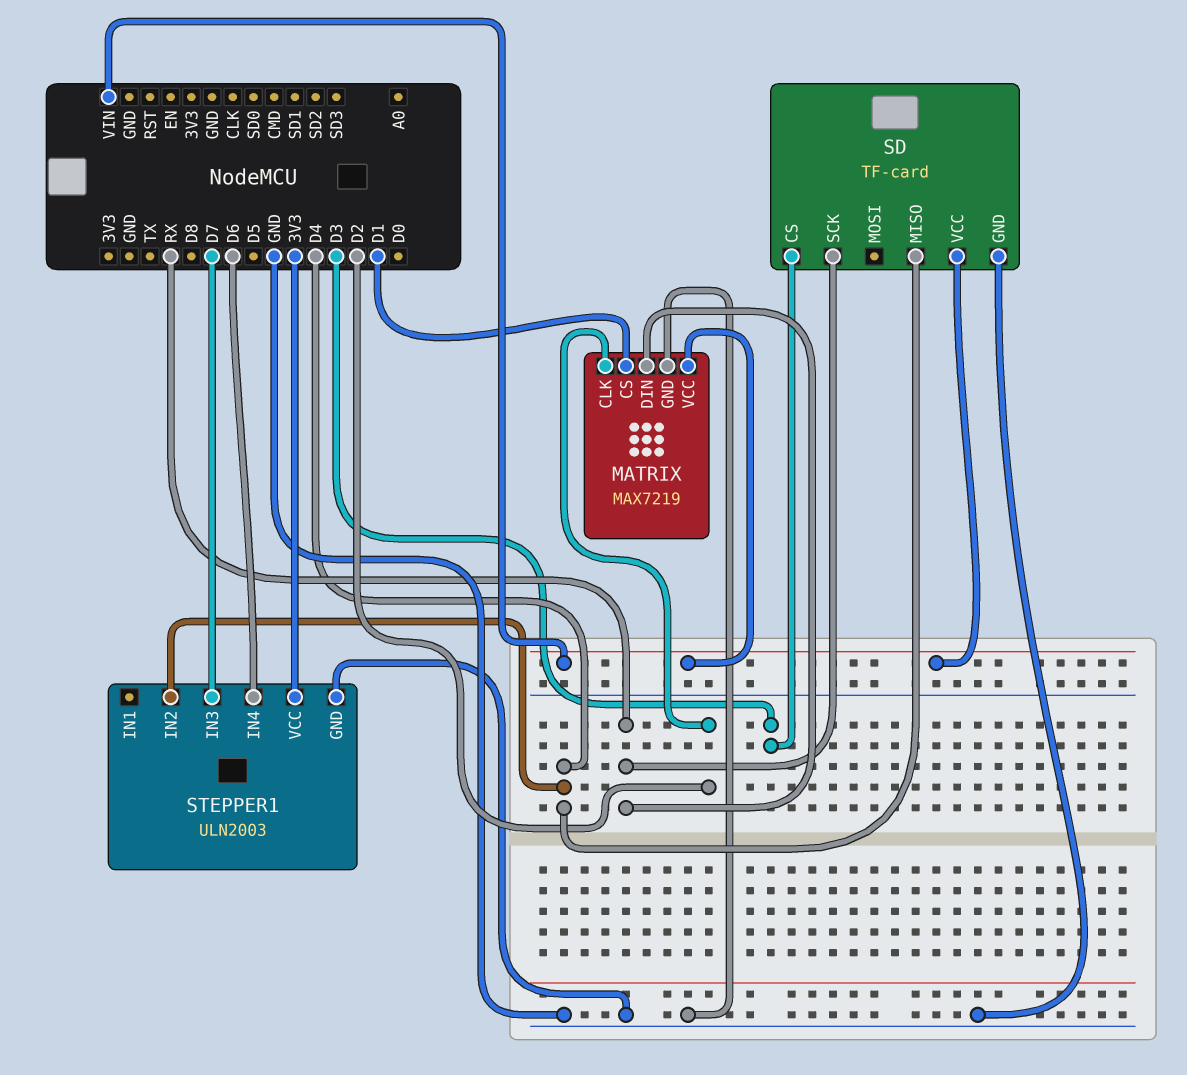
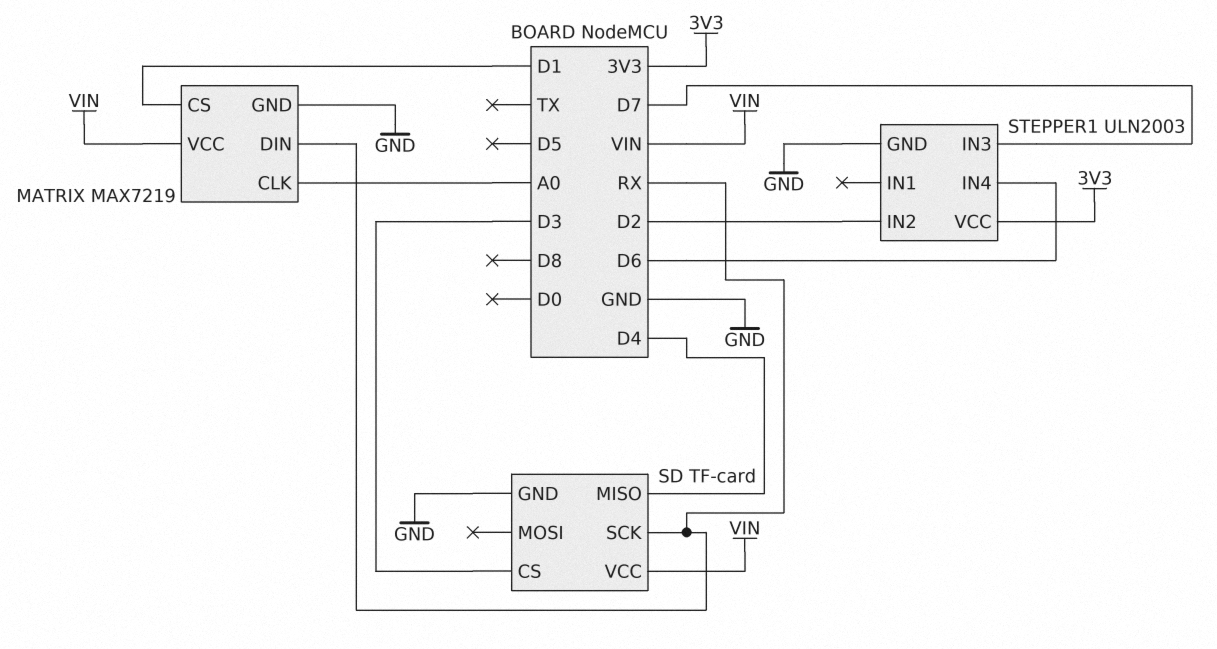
MATRIX pin CLK: D2 -> A0
STEPPER1 pin IN2: D4 -> D2

